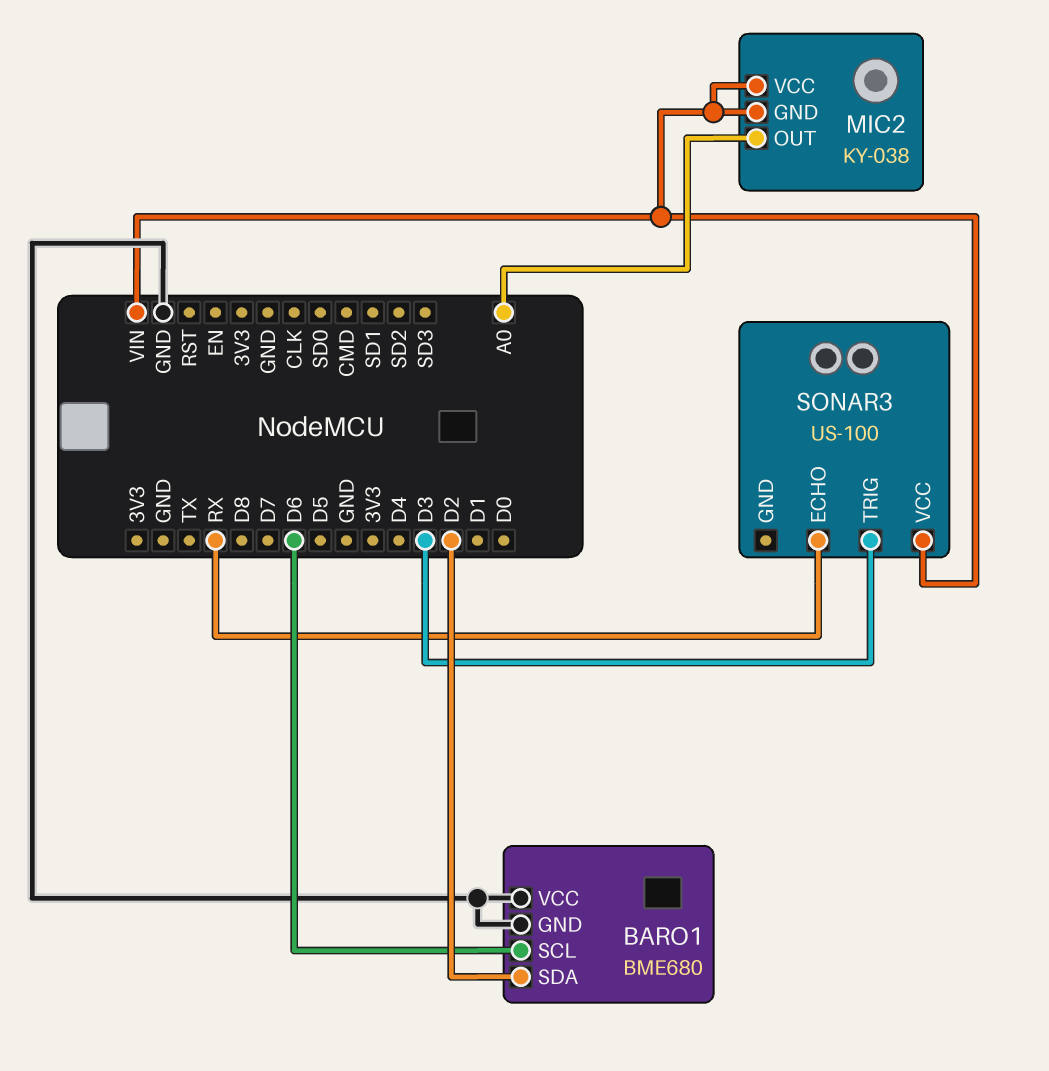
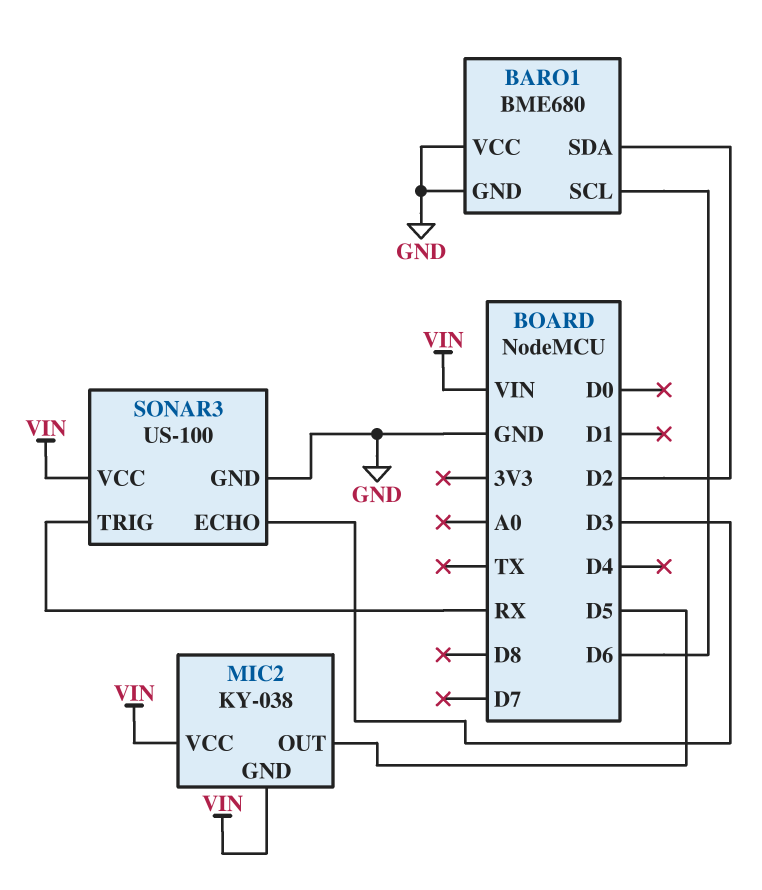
MIC2 pin OUT: A0 -> D5
SONAR3 pin ECHO: RX -> D3
SONAR3 pin GND: none -> GND
SONAR3 pin TRIG: D3 -> RX

